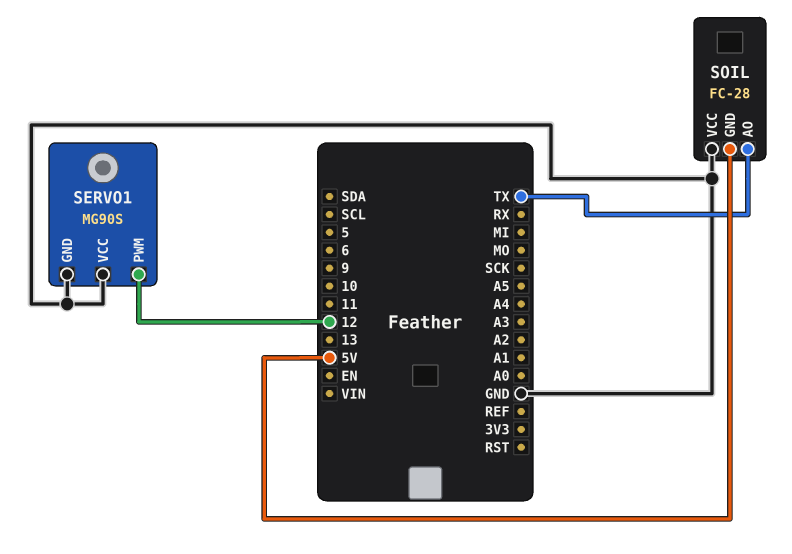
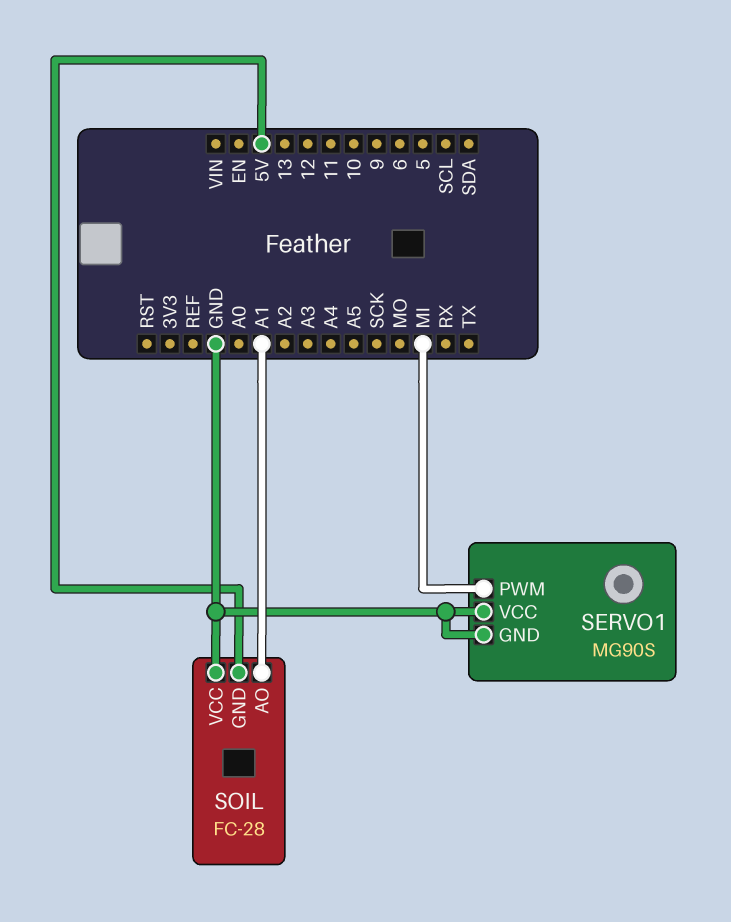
SERVO1 pin PWM: 12 -> MI
SOIL pin AO: TX -> A1

